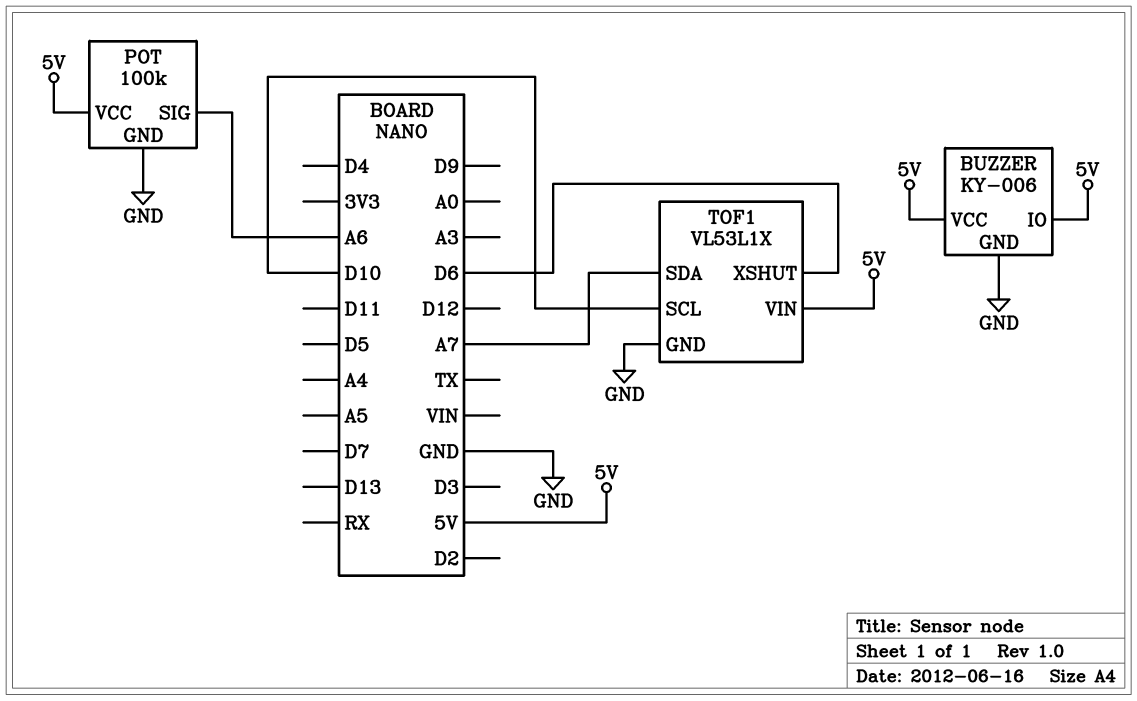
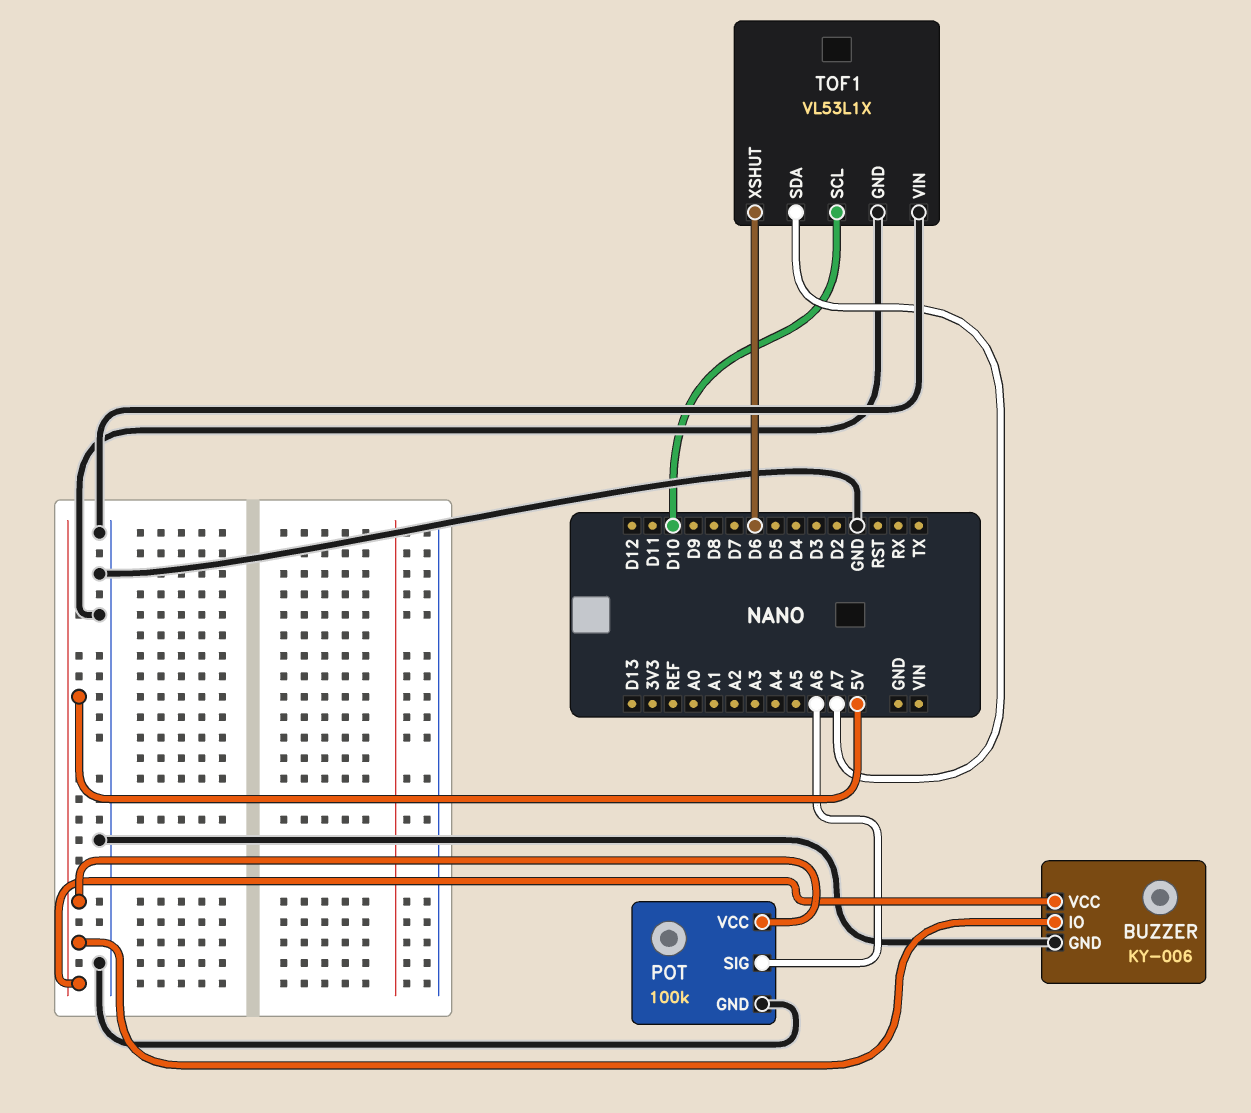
TOF1 pin VIN: 5V -> GND

